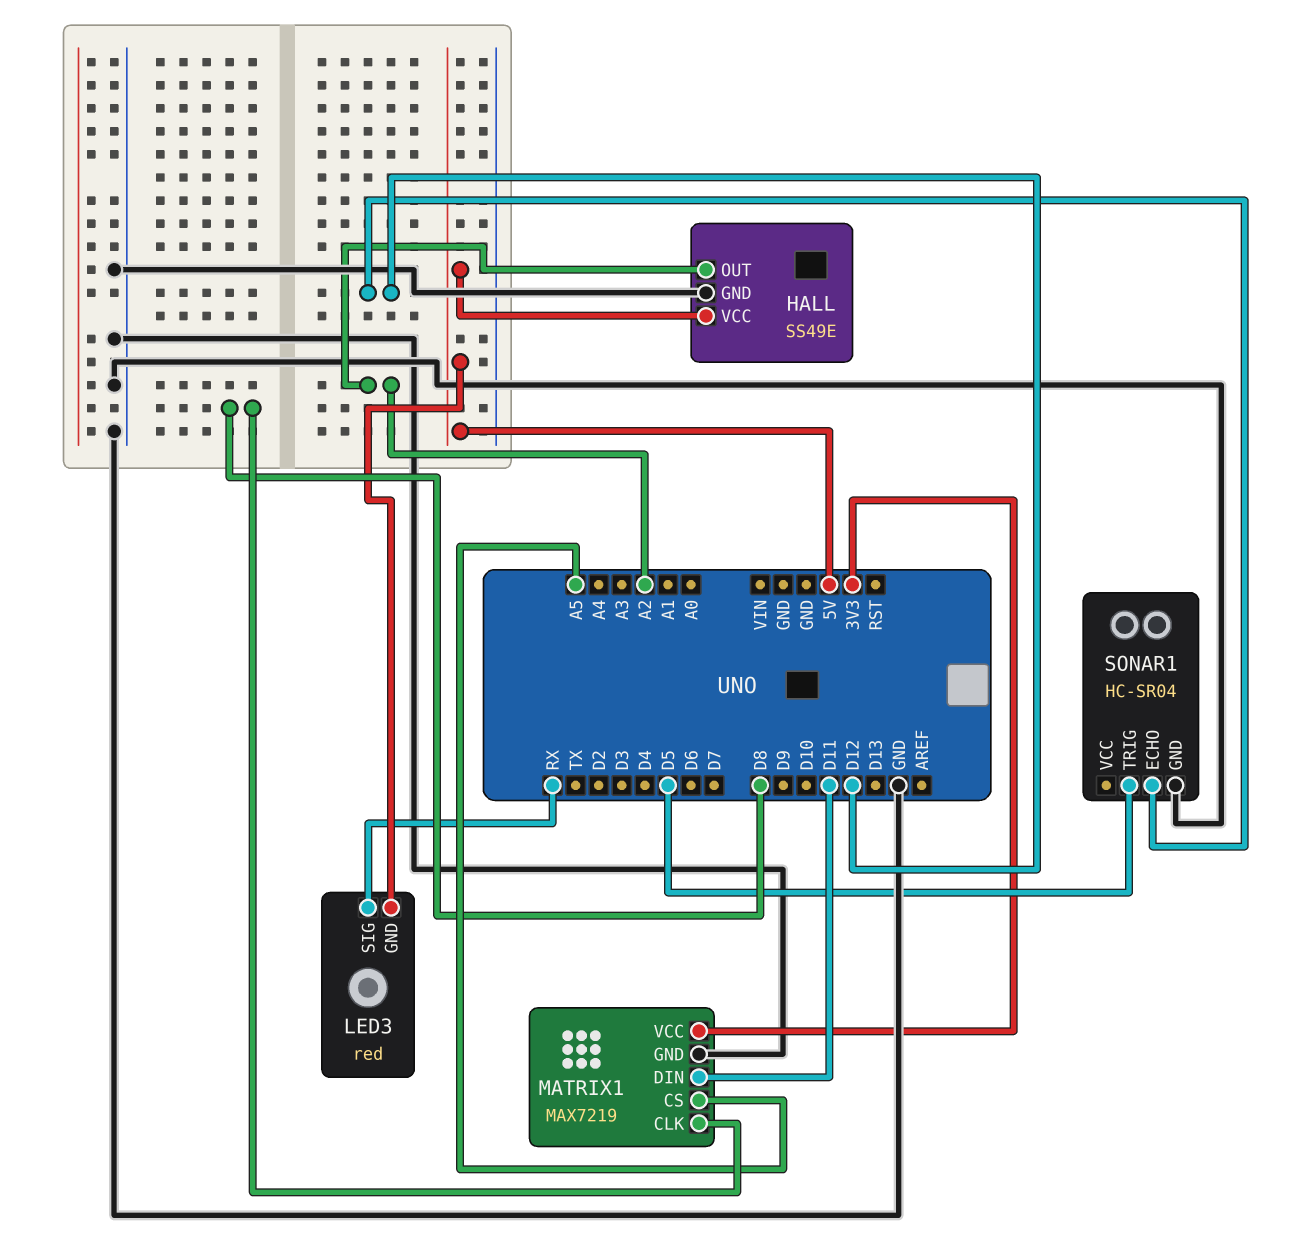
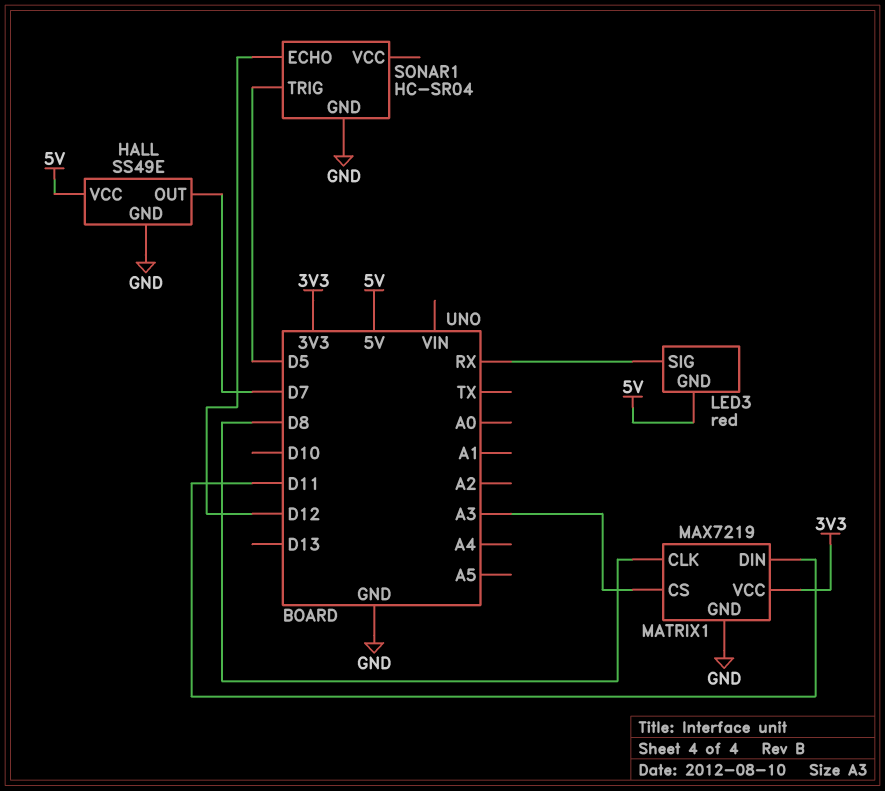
HALL pin OUT: A2 -> D7
MATRIX1 pin CS: A5 -> A3

